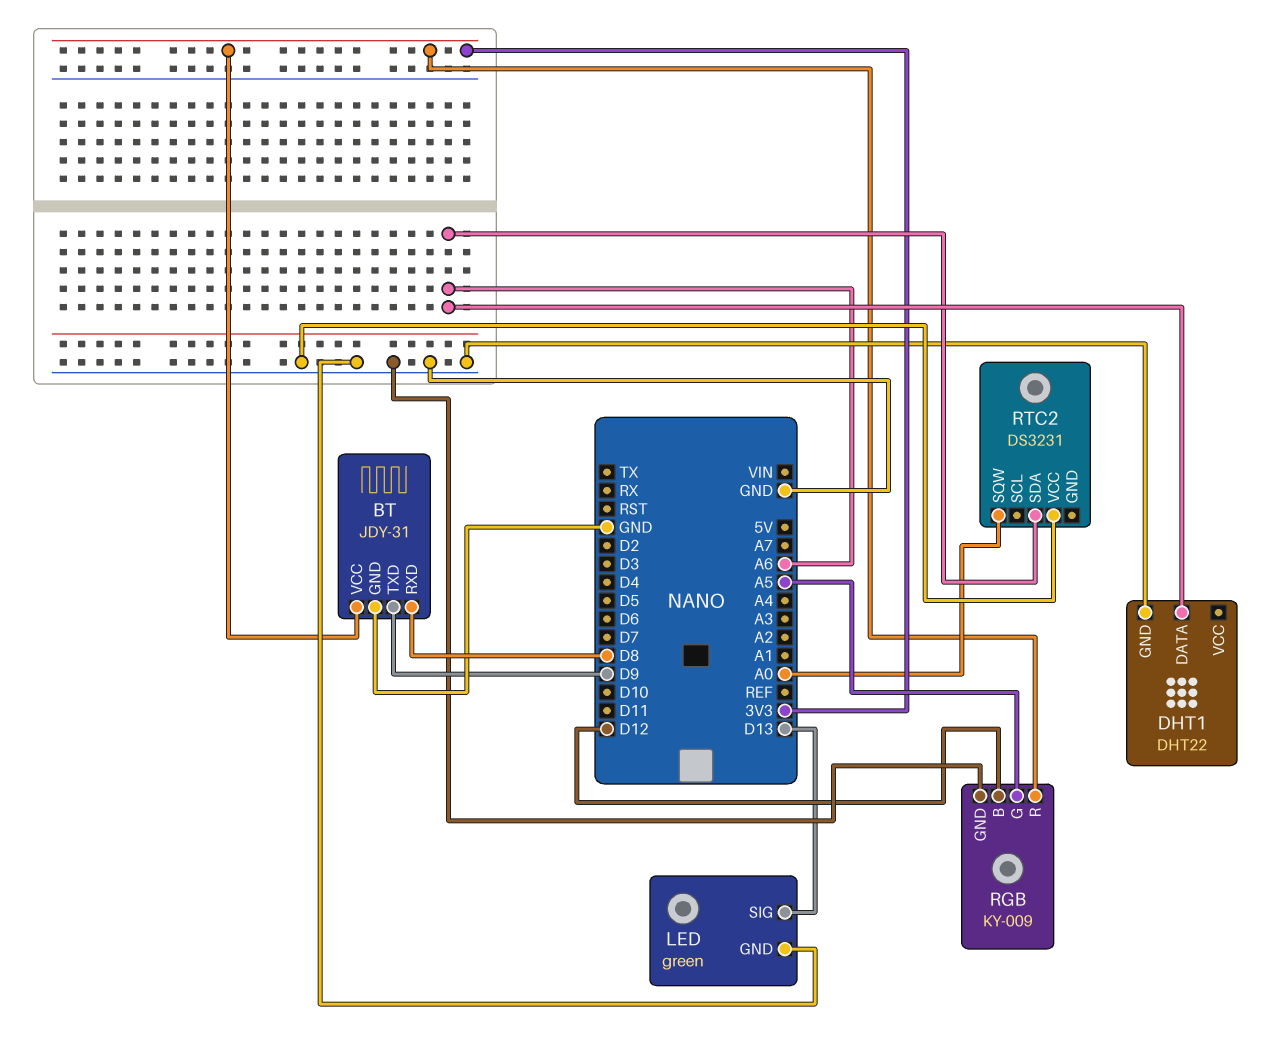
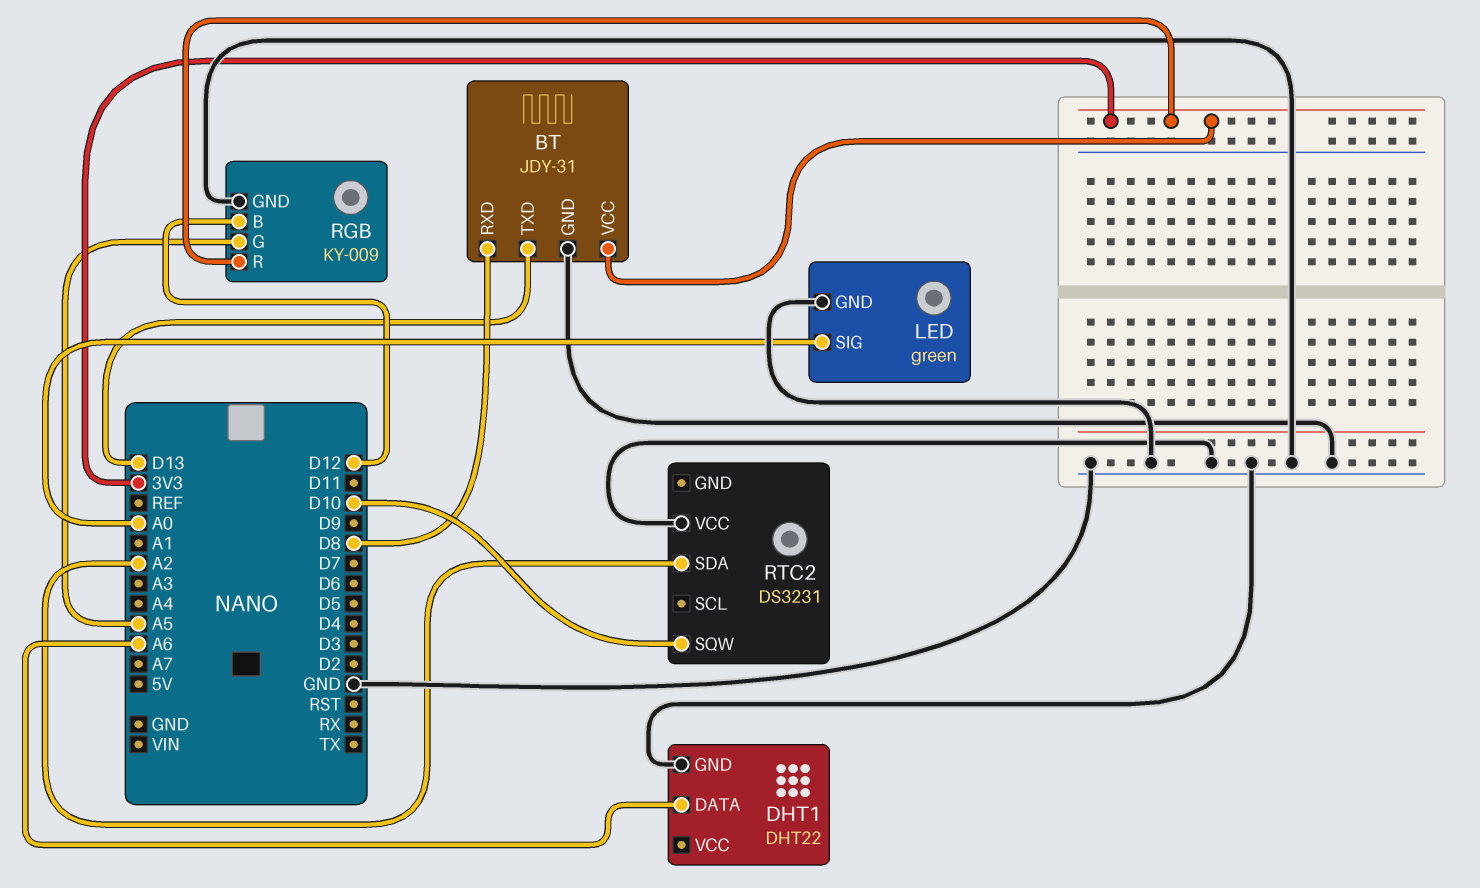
BT pin TXD: D9 -> D13
LED pin SIG: D13 -> A0
RTC2 pin SDA: A6 -> A2
RTC2 pin SQW: A0 -> D10

